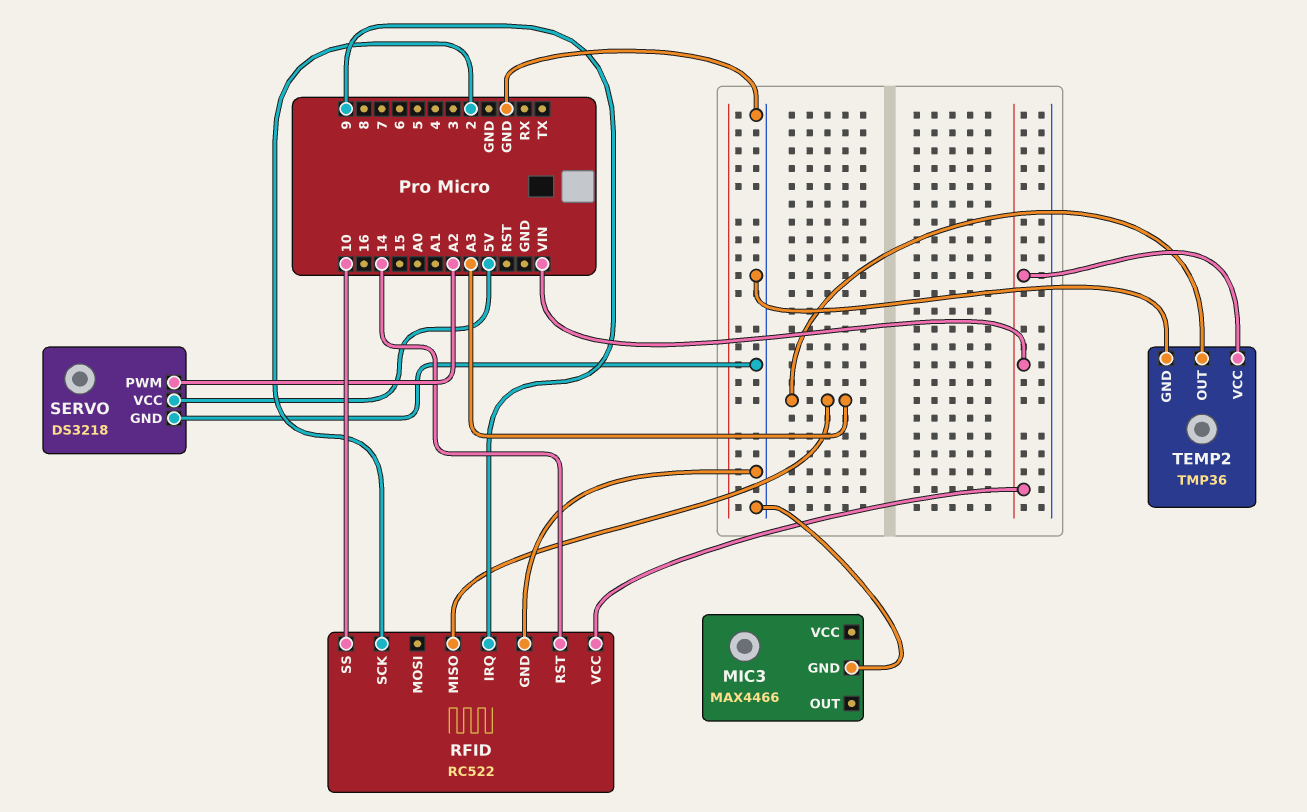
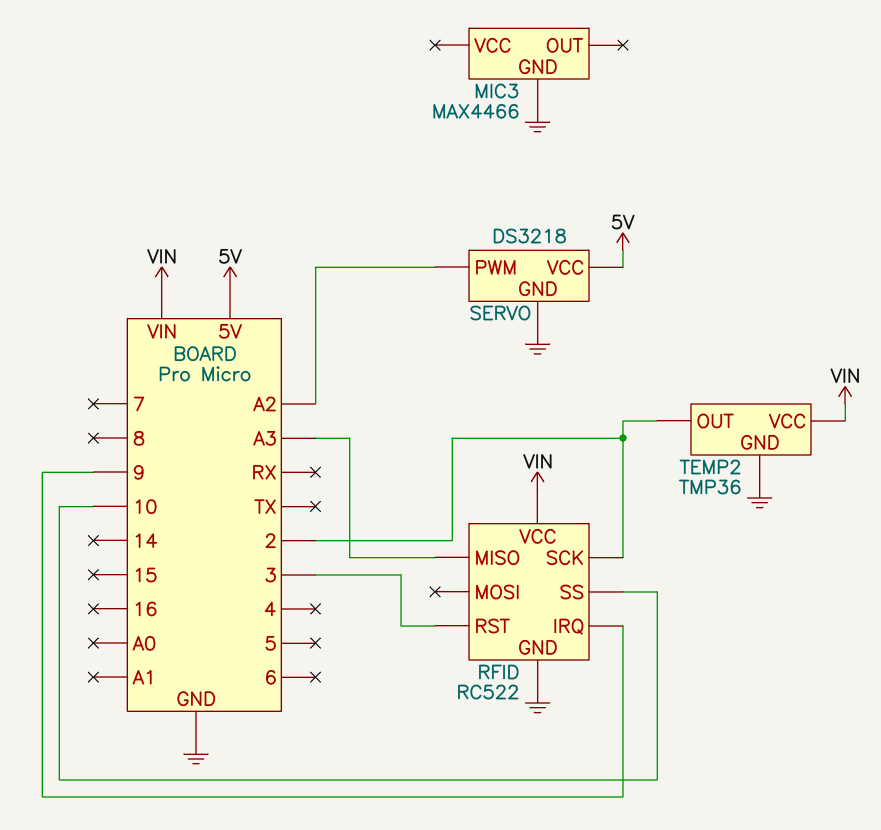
RFID pin RST: 14 -> 3
TEMP2 pin OUT: A3 -> 2

